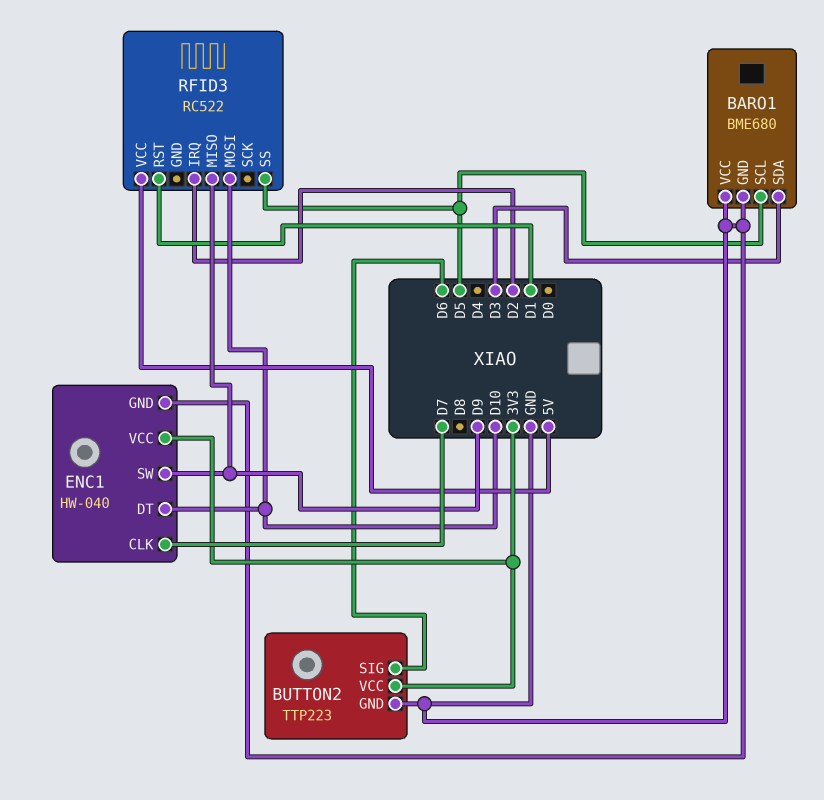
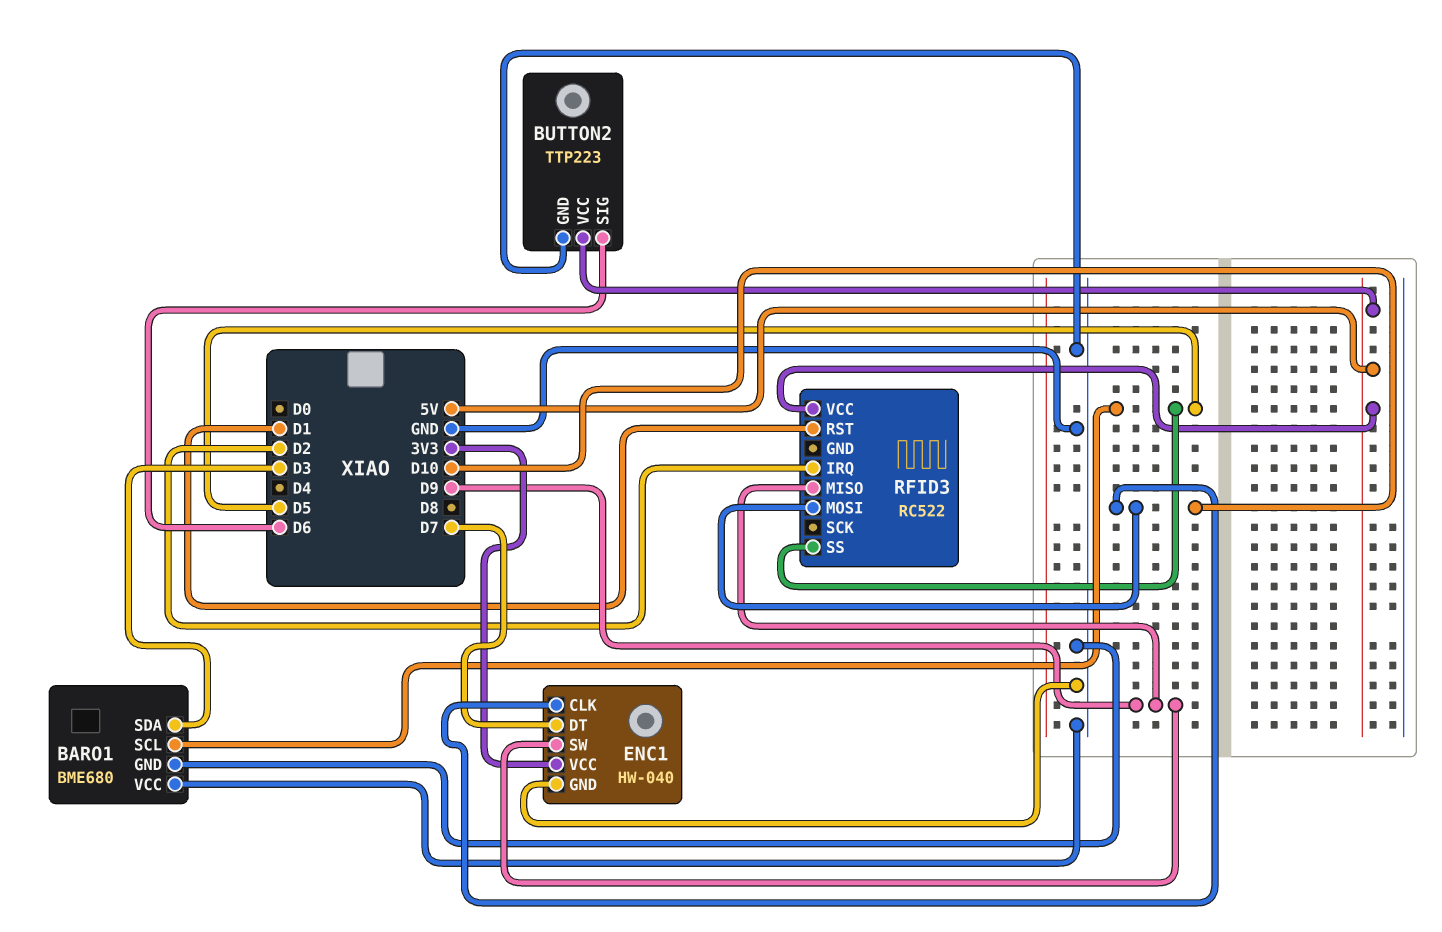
BUTTON2 pin VCC: 3V3 -> 5V
ENC1 pin CLK: D7 -> D10
ENC1 pin DT: D10 -> D7

